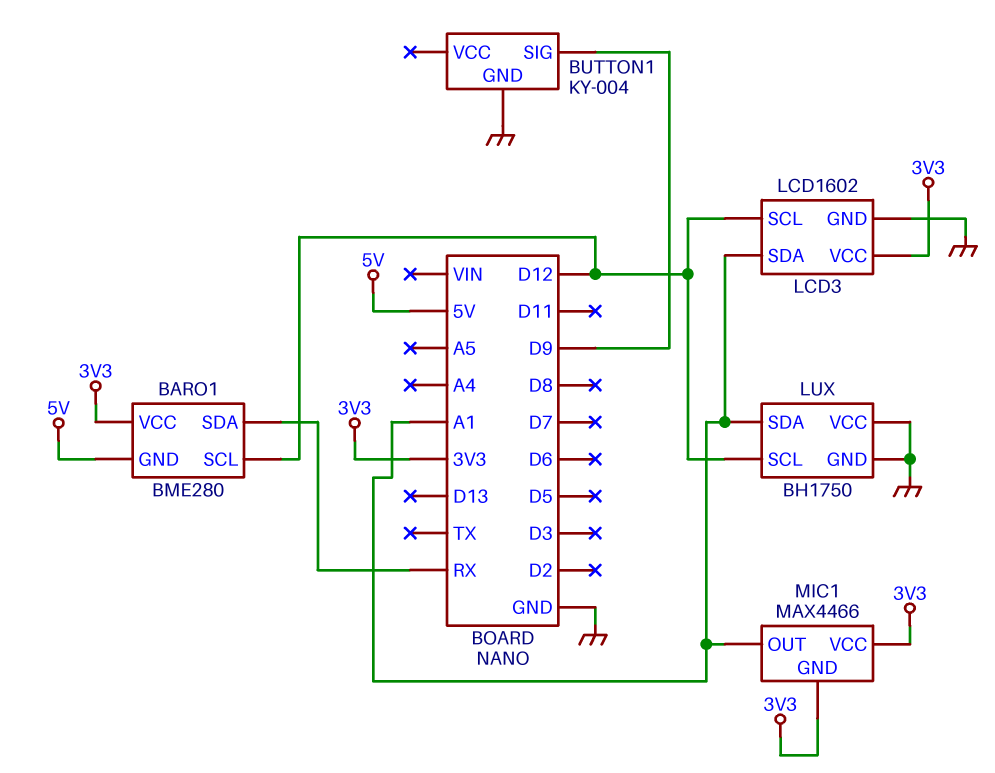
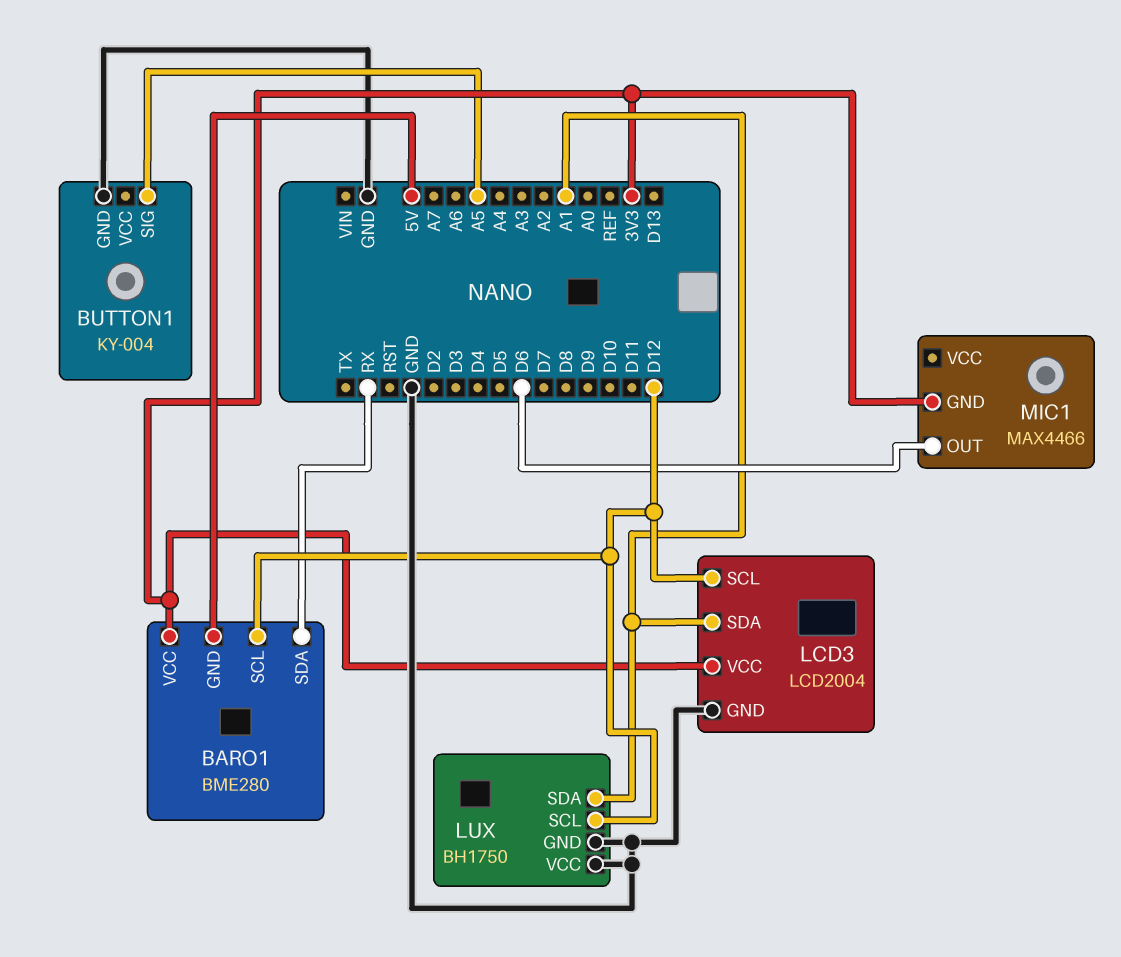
BUTTON1 pin SIG: D9 -> A5
LCD3: LCD1602 -> LCD2004
MIC1 pin OUT: A1 -> D6
MIC1 pin VCC: 3V3 -> none

